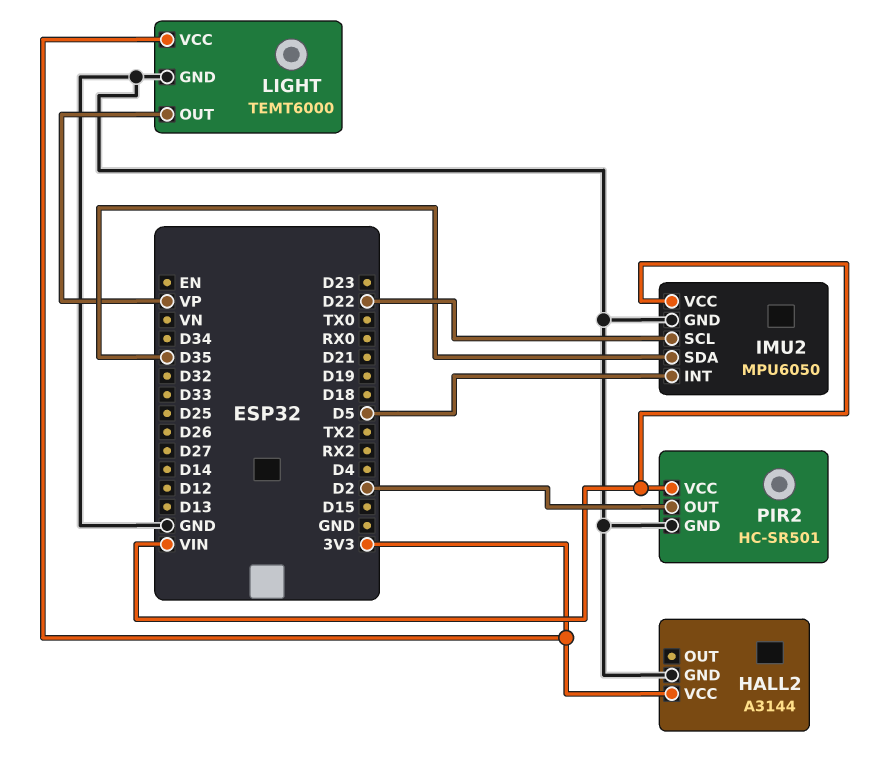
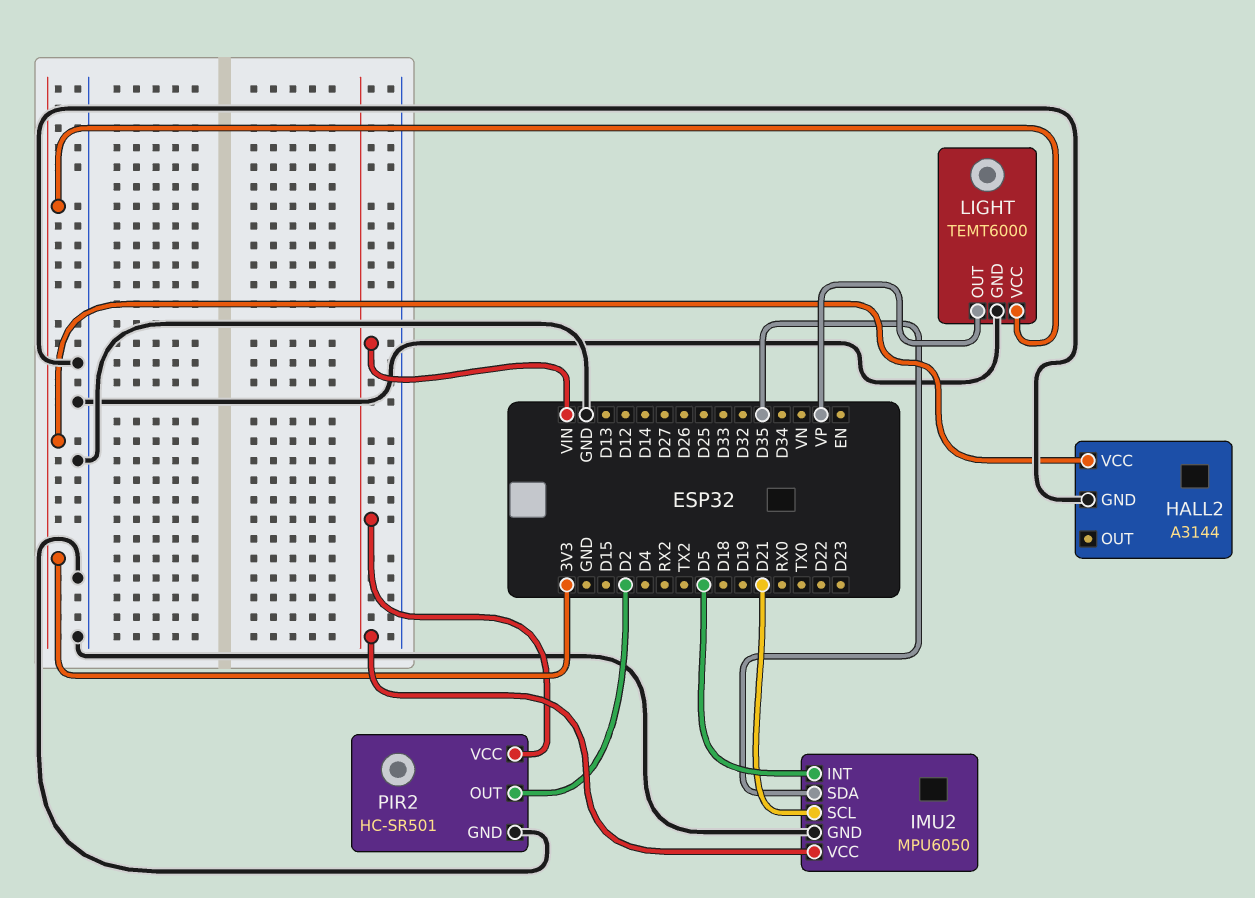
IMU2 pin SCL: D22 -> D21

